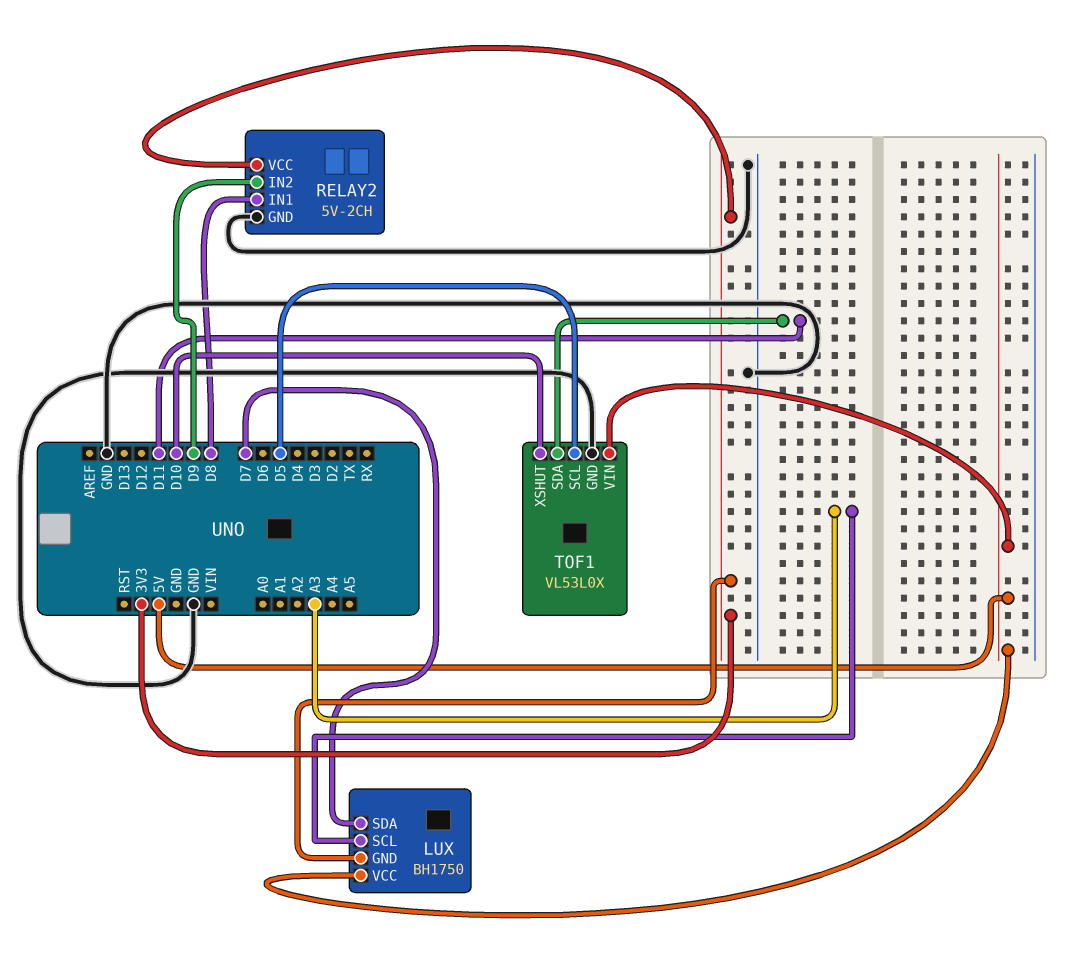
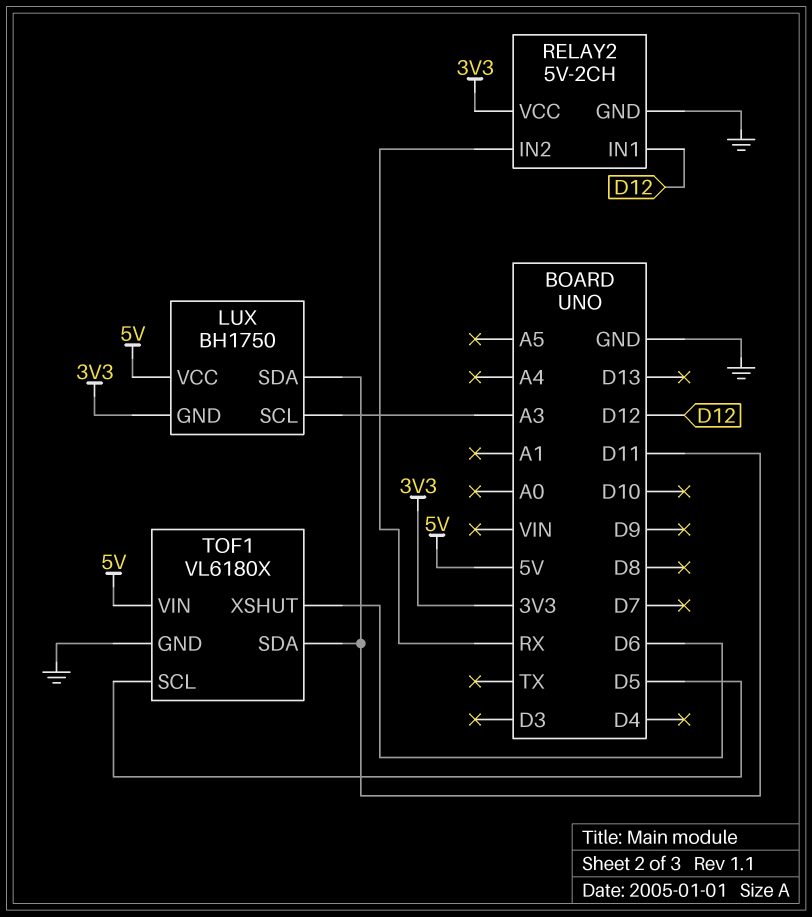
LUX pin SDA: D7 -> D11
RELAY2 pin IN1: D8 -> D12
RELAY2 pin IN2: D9 -> RX
TOF1: VL53L0X -> VL6180X
TOF1 pin XSHUT: D10 -> D6

